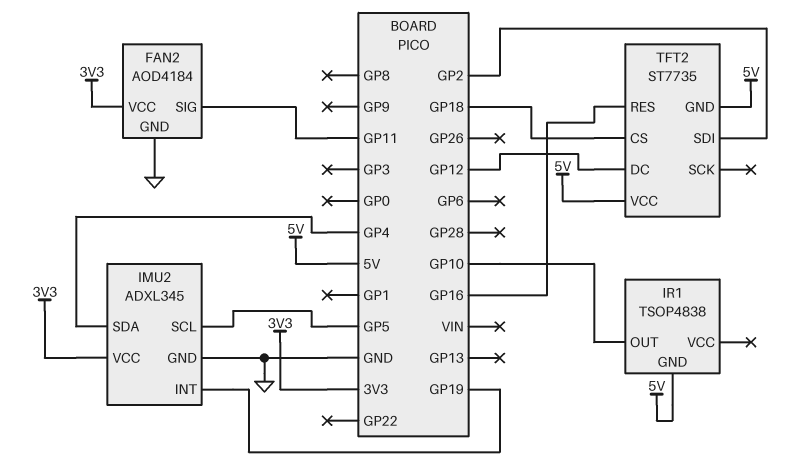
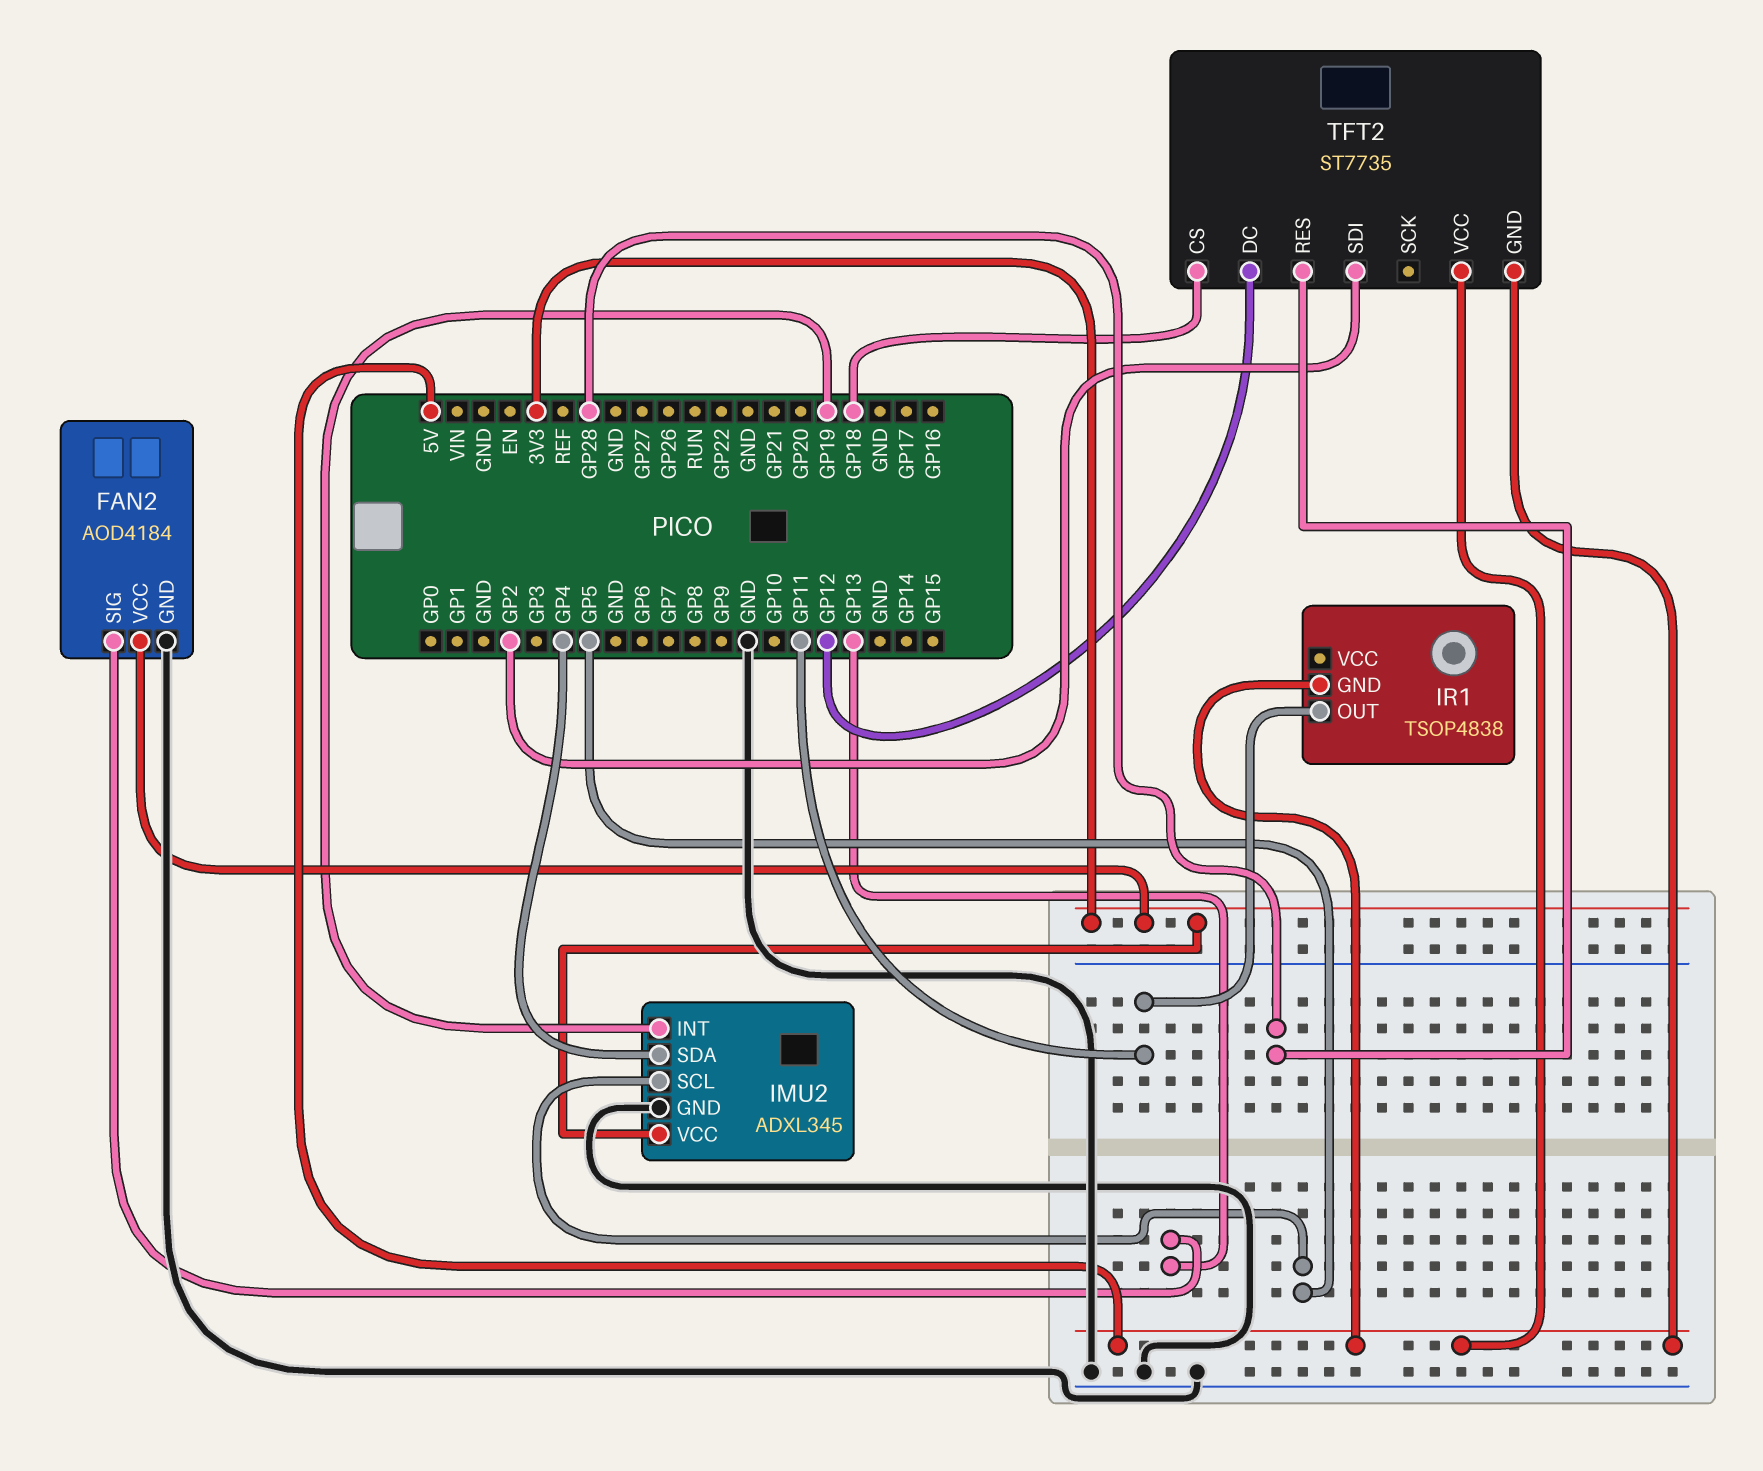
FAN2 pin SIG: GP11 -> GP13
IR1 pin OUT: GP10 -> GP11
TFT2 pin RES: GP16 -> GP28

